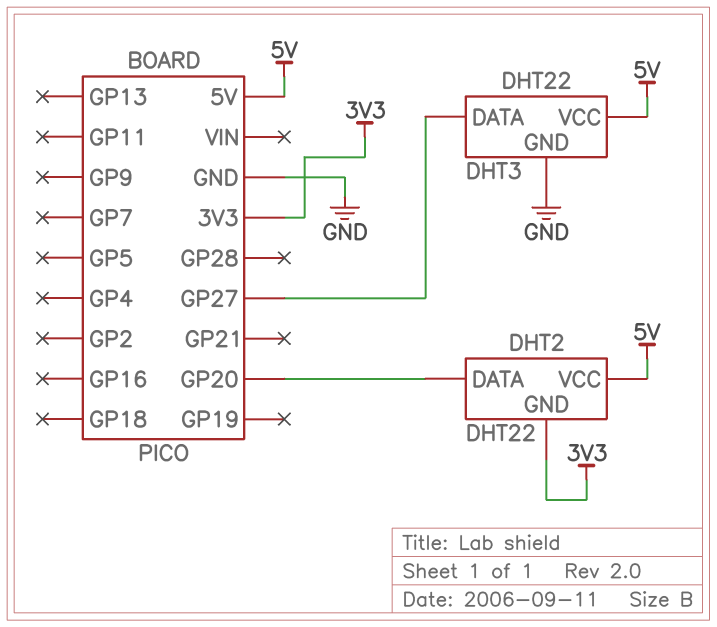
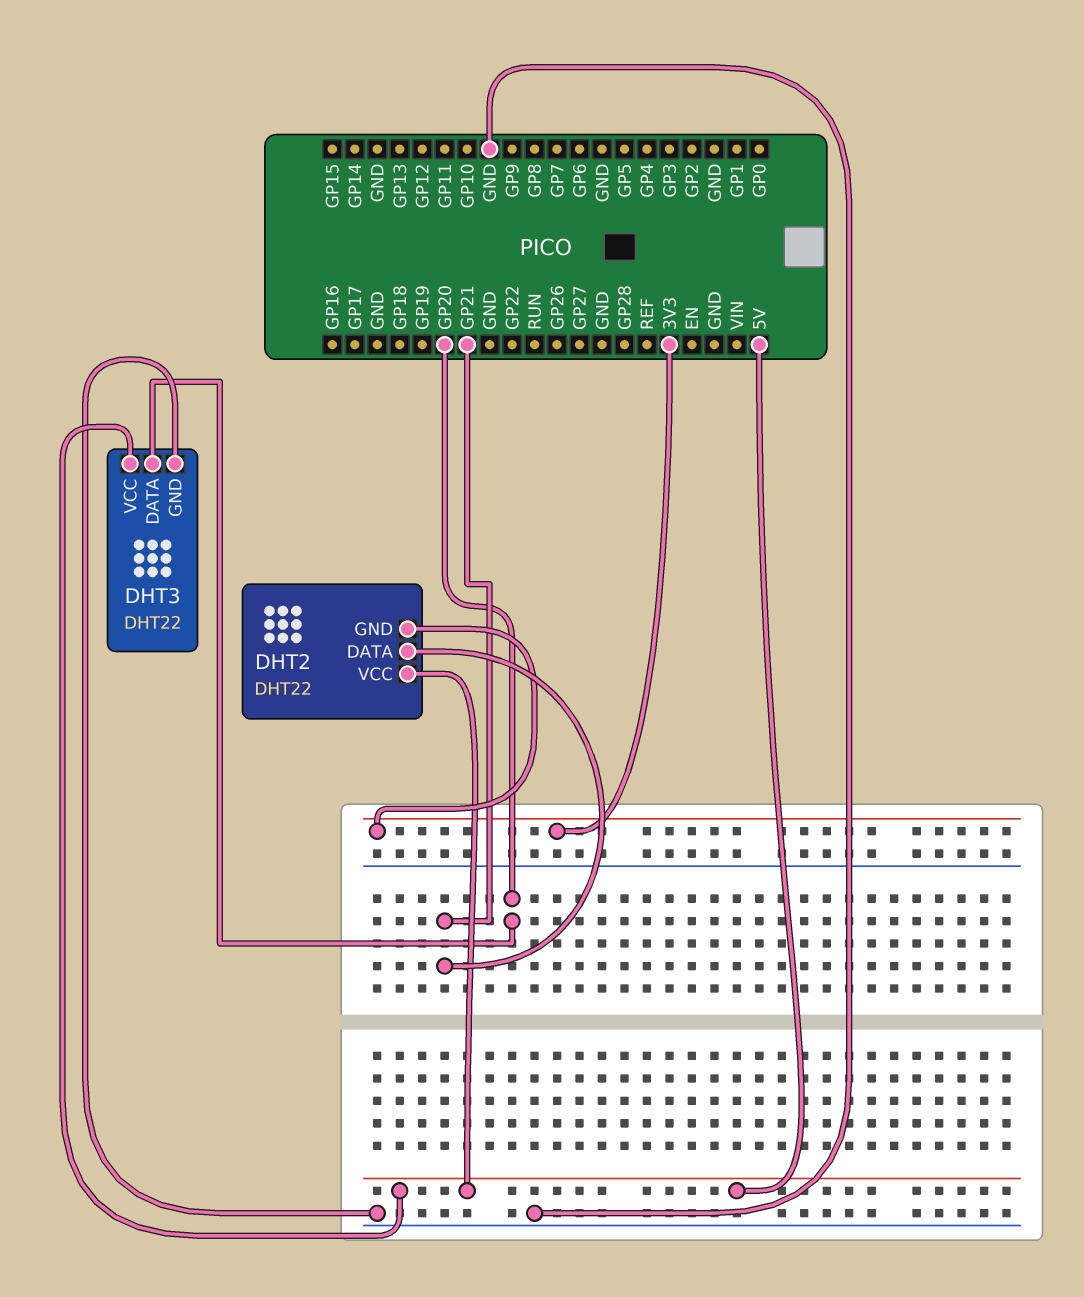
DHT2 pin DATA: GP20 -> GP21
DHT3 pin DATA: GP27 -> GP20

